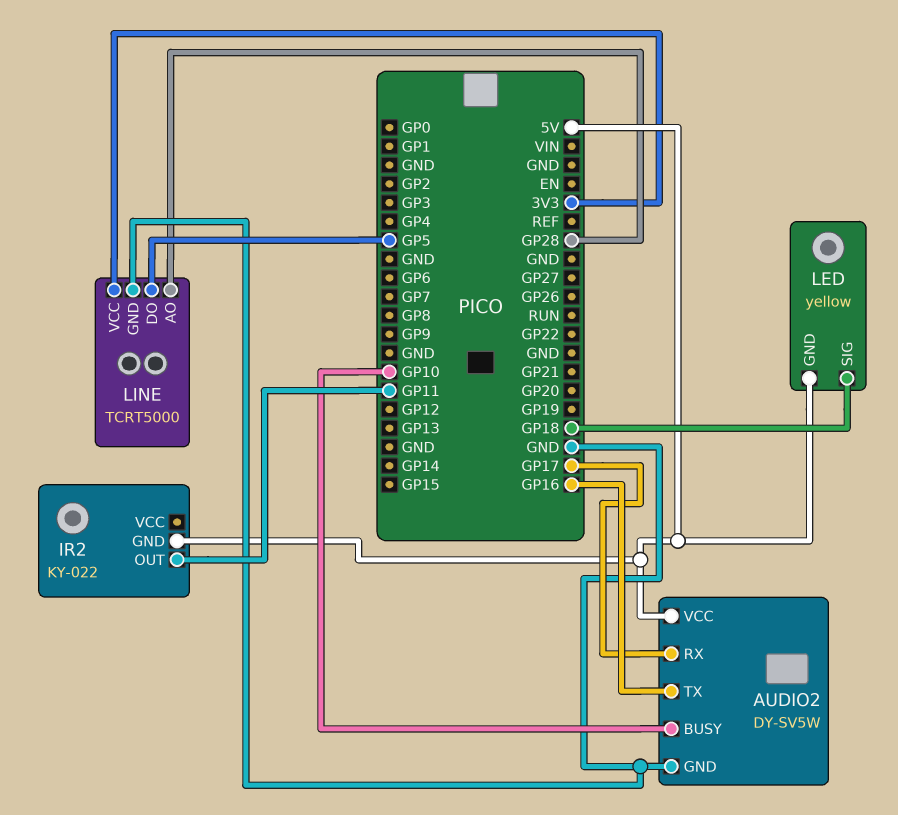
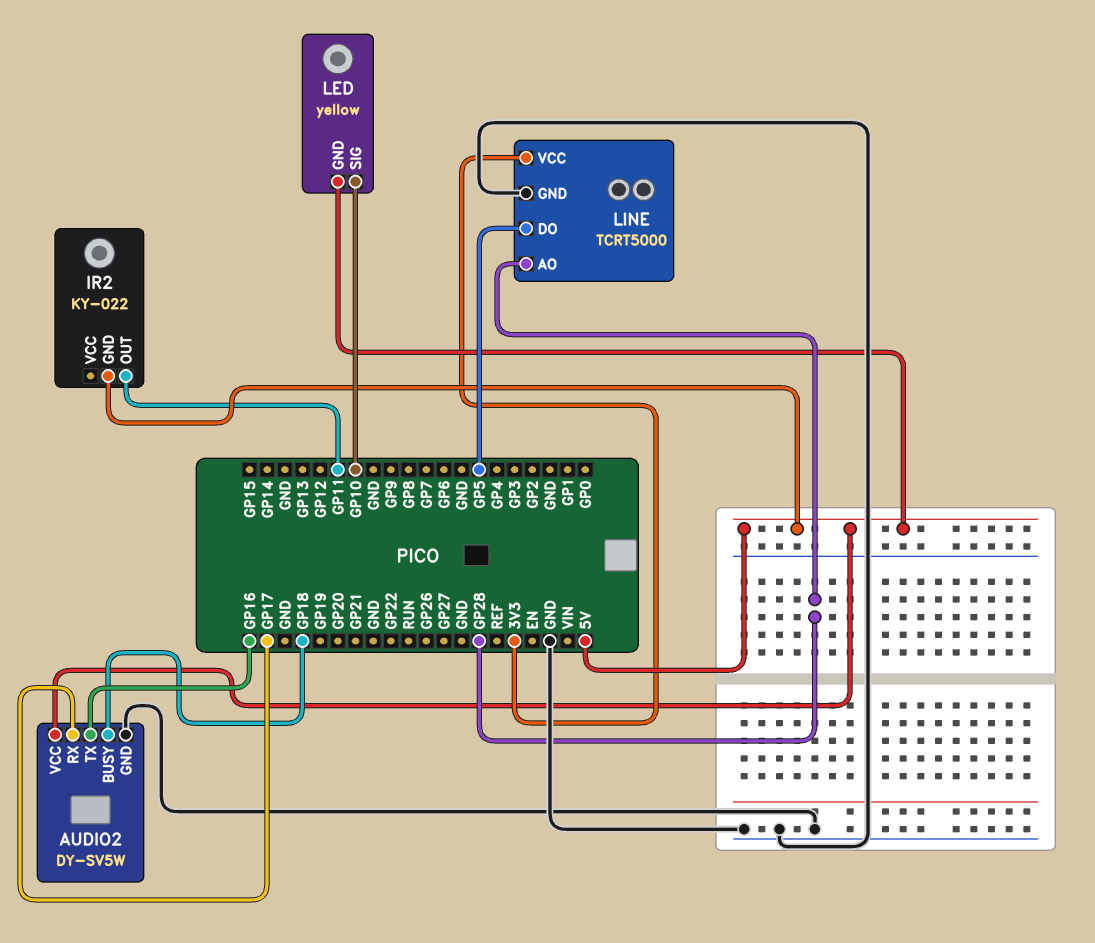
AUDIO2 pin BUSY: GP10 -> GP18
LED pin SIG: GP18 -> GP10

